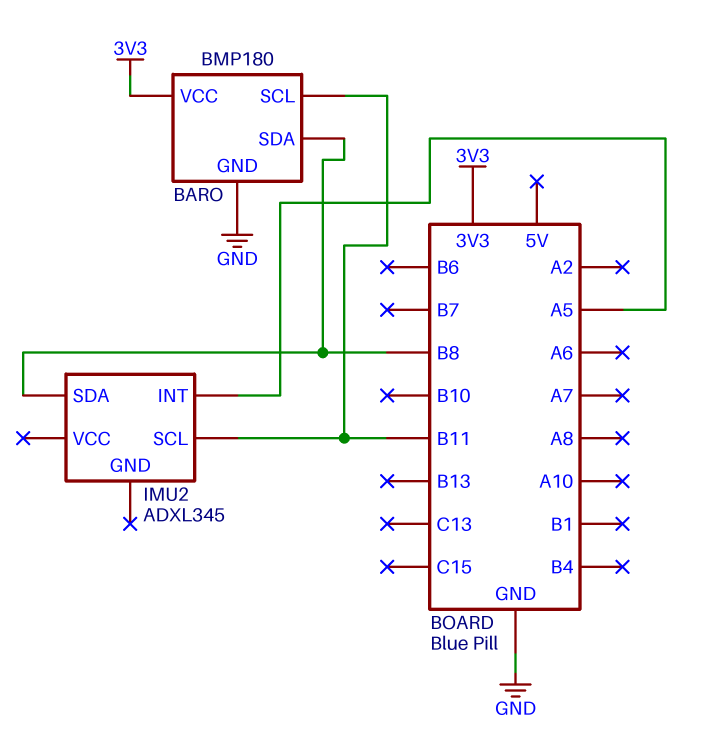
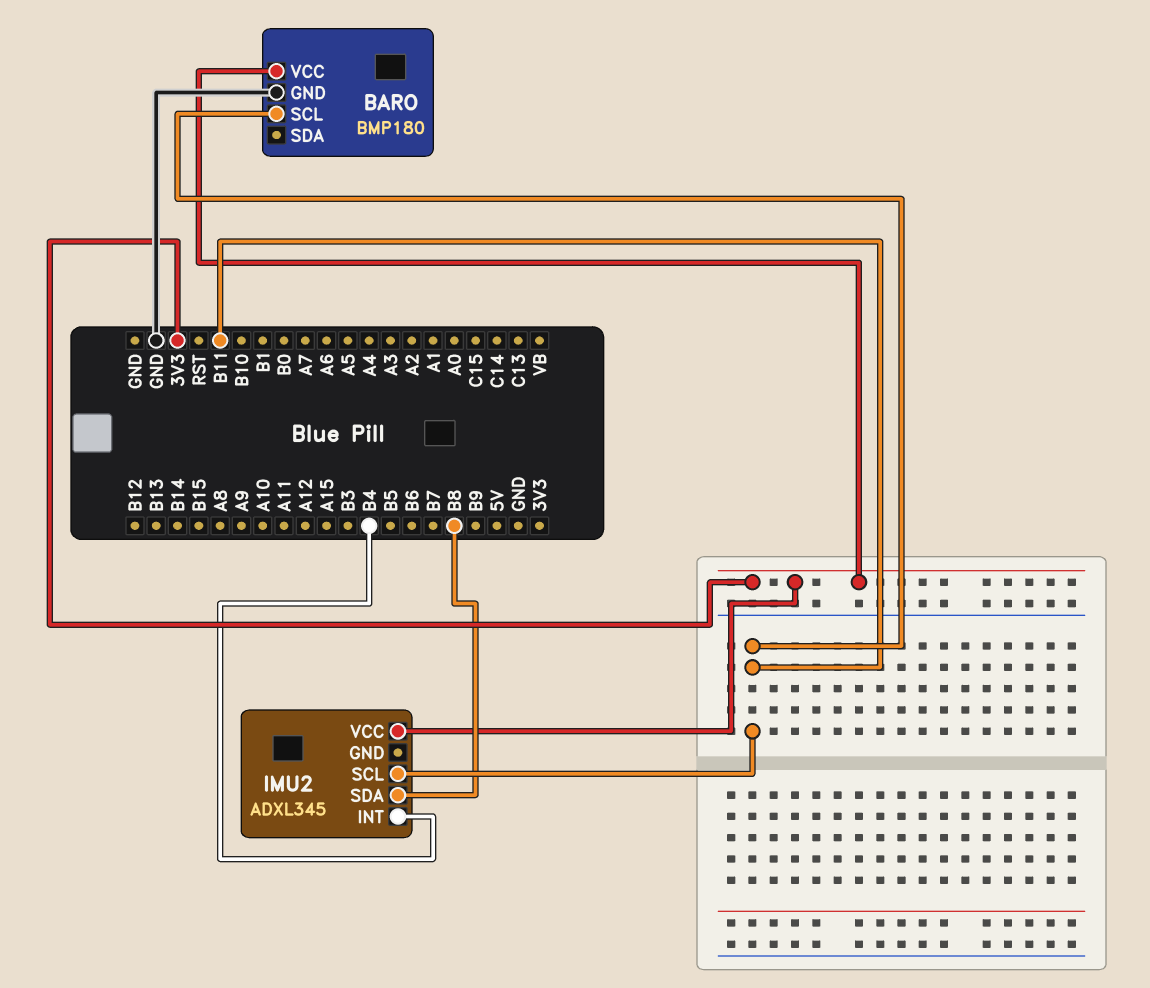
BARO pin SDA: B8 -> none
IMU2 pin INT: A5 -> B4
IMU2 pin VCC: none -> 3V3

